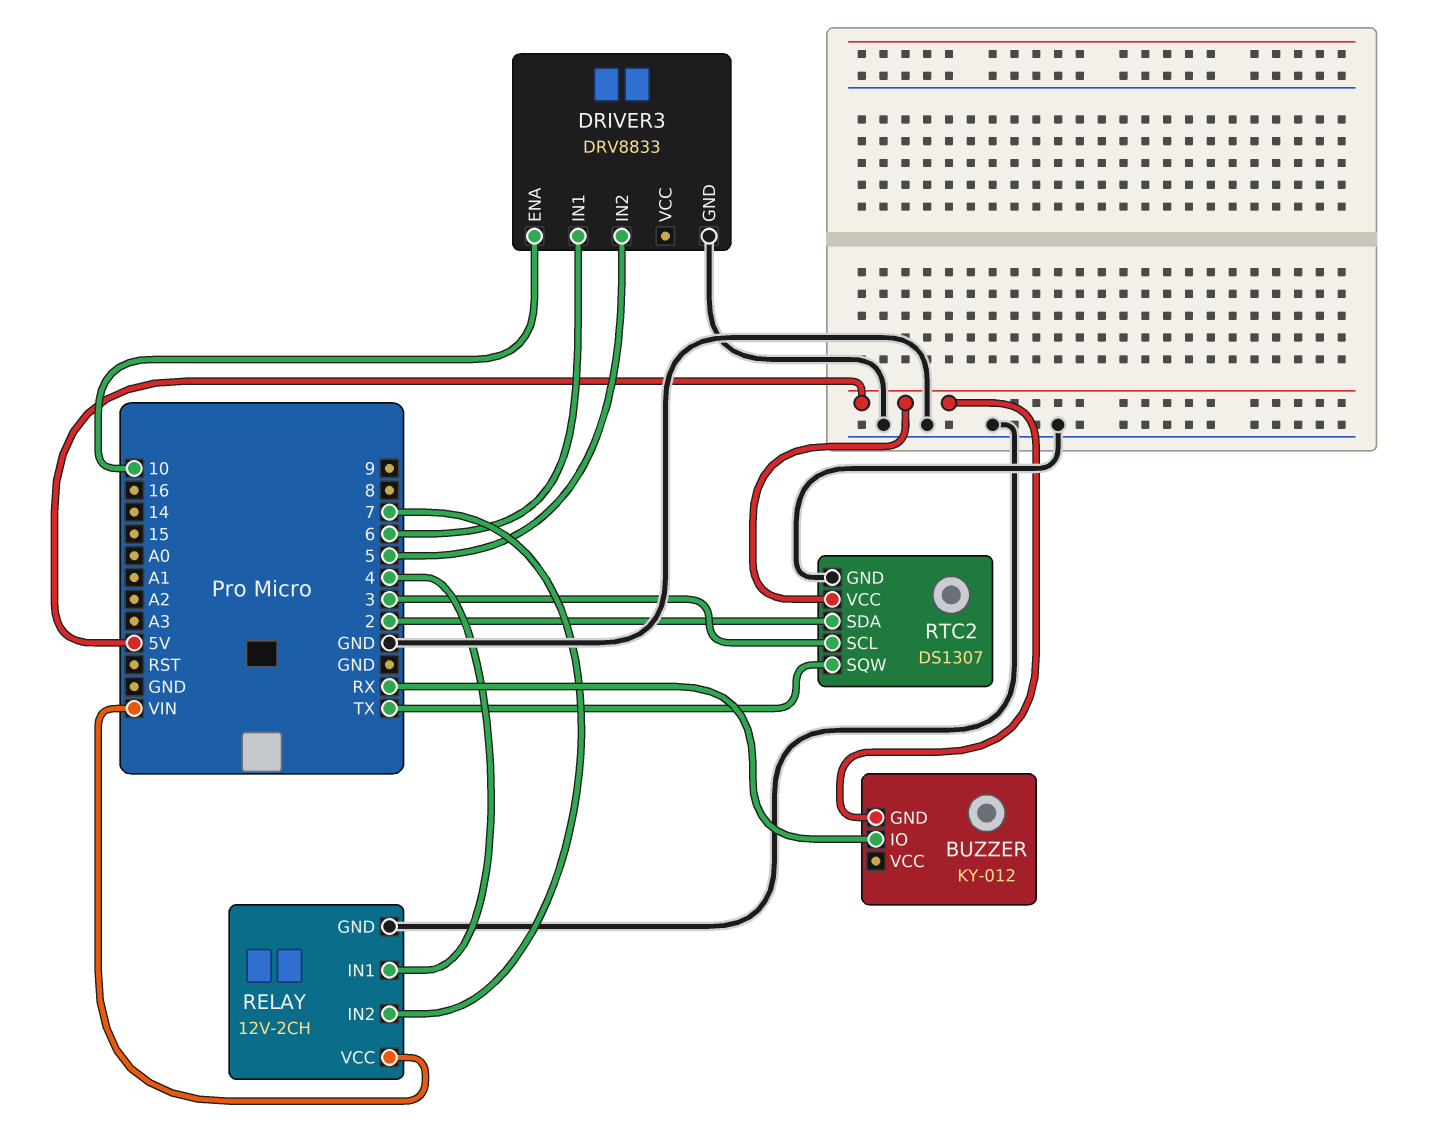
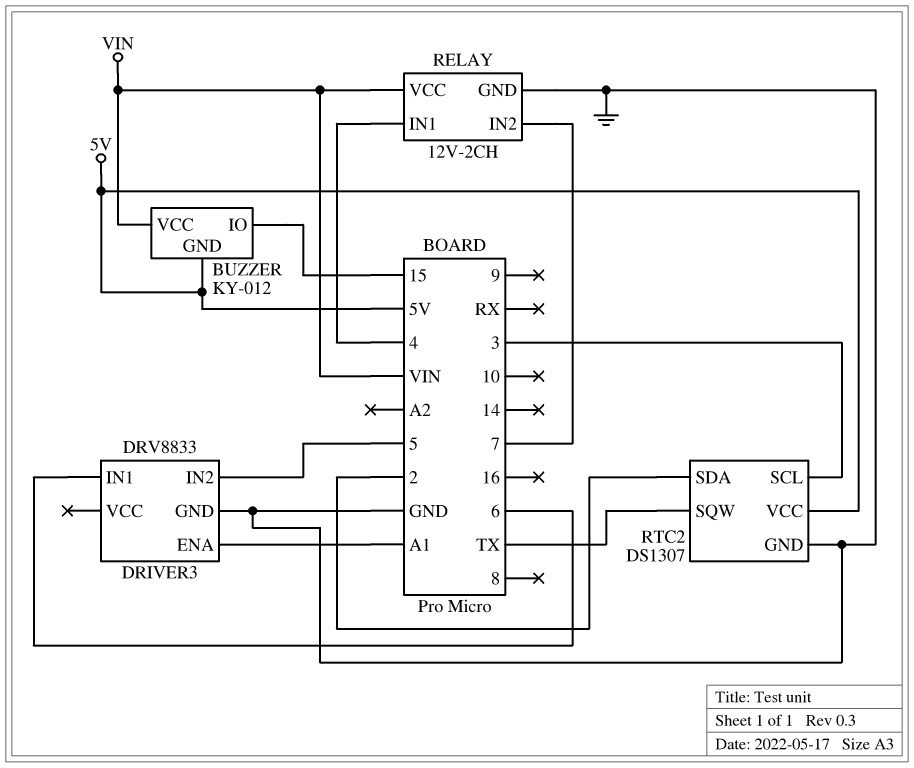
BUZZER pin IO: RX -> 15
BUZZER pin VCC: none -> VIN
DRIVER3 pin ENA: 10 -> A1

